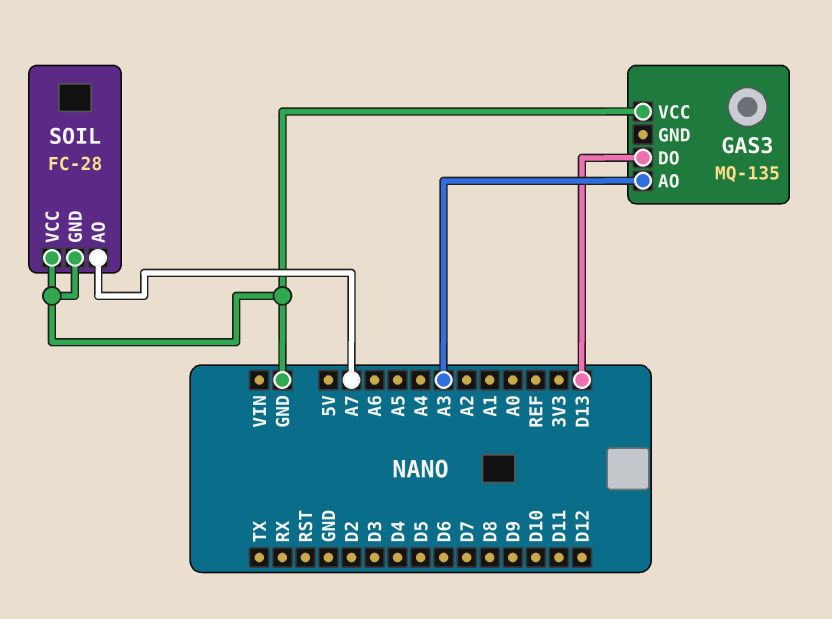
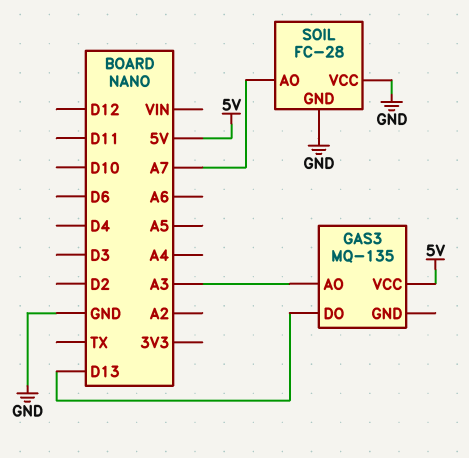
GAS3 pin VCC: GND -> 5V

